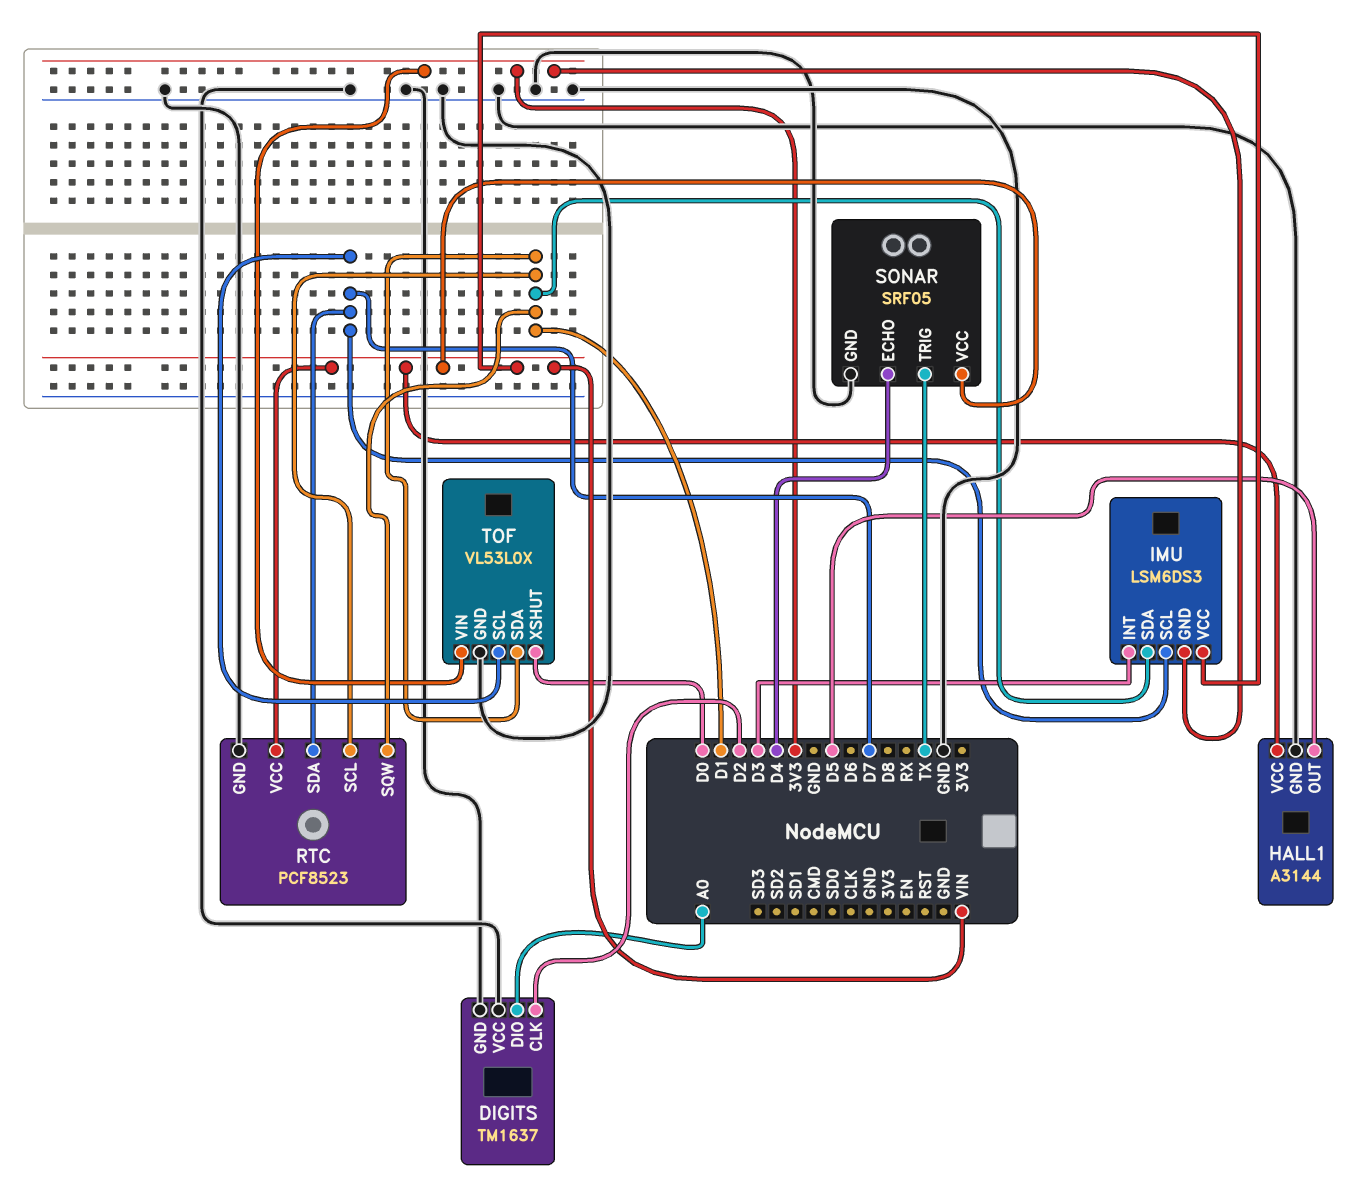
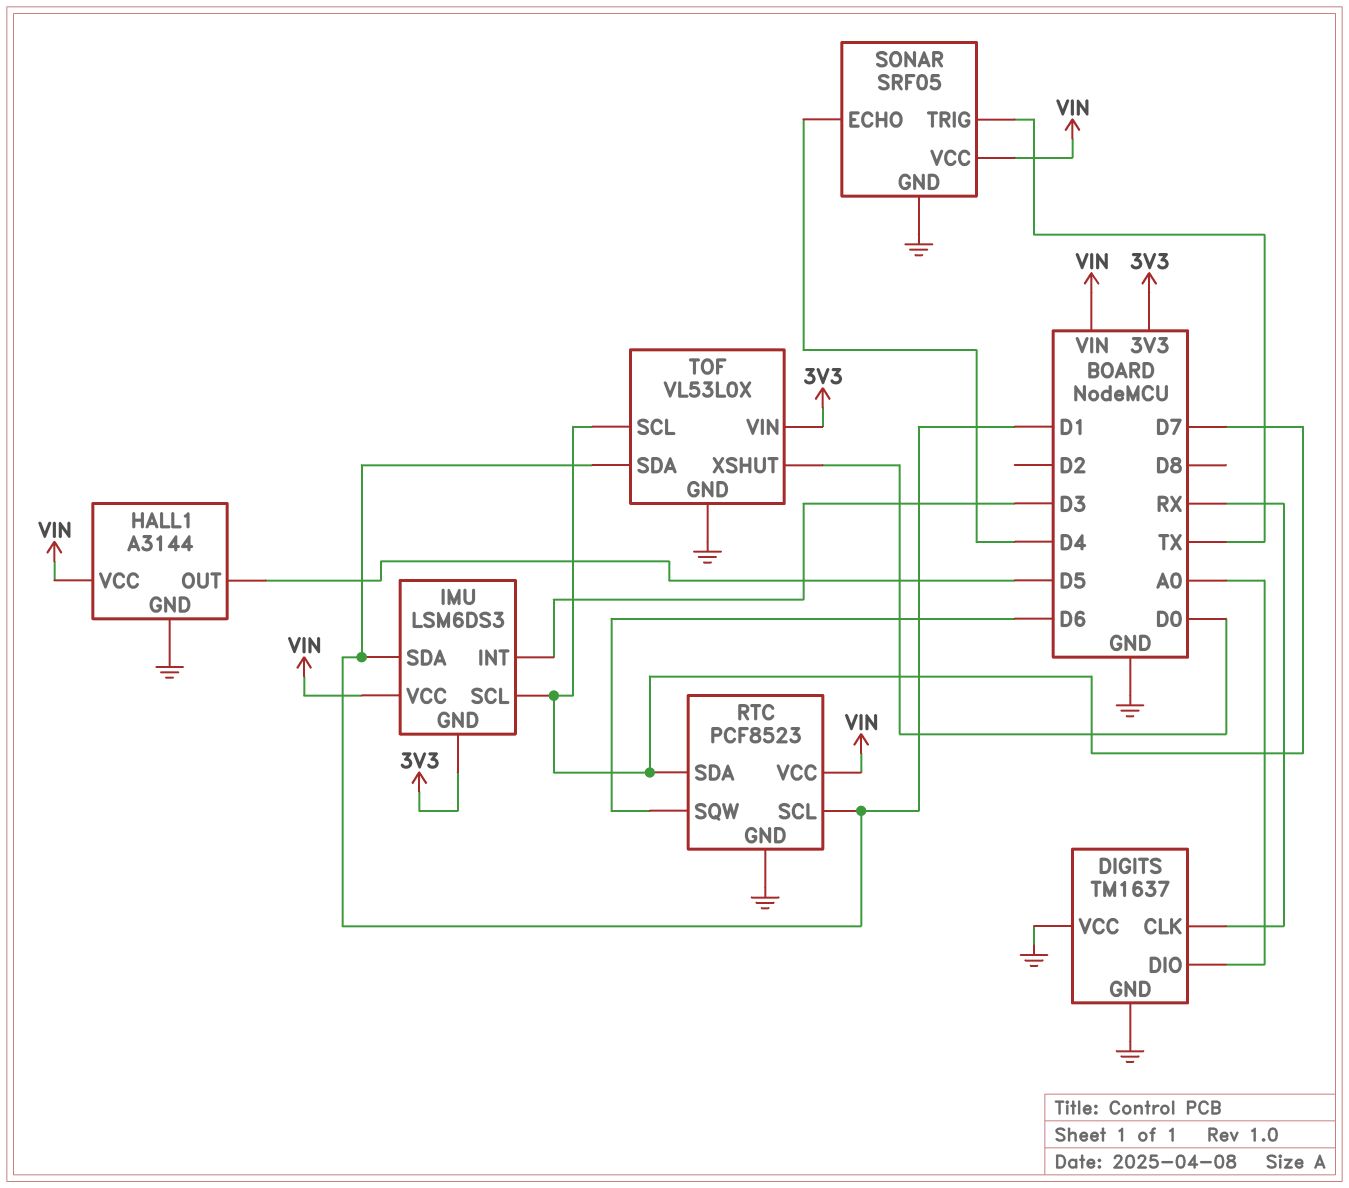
DIGITS pin CLK: D2 -> RX
RTC pin SQW: D1 -> D6

